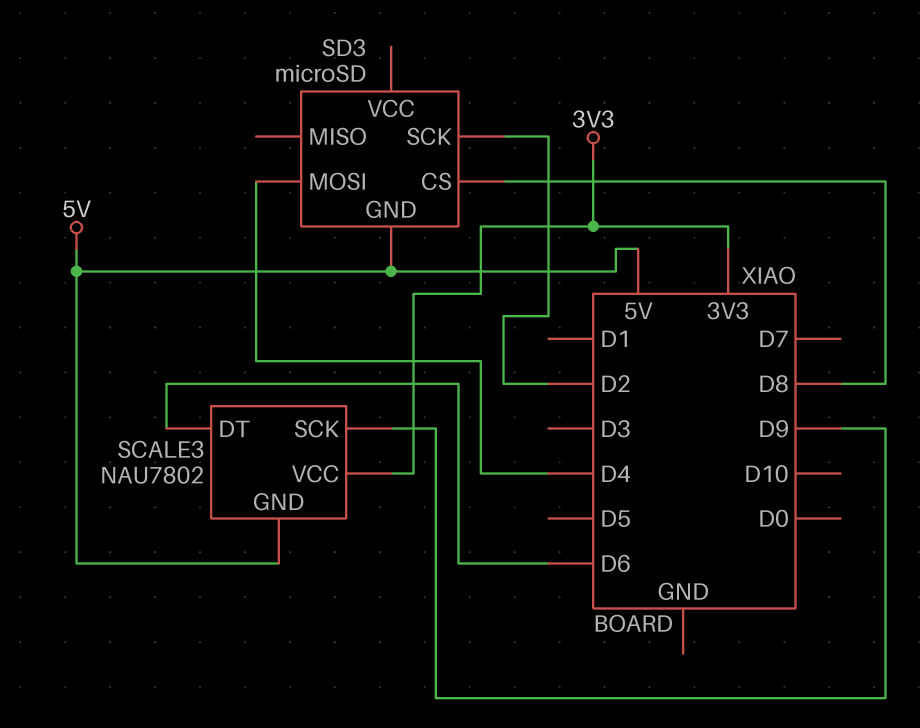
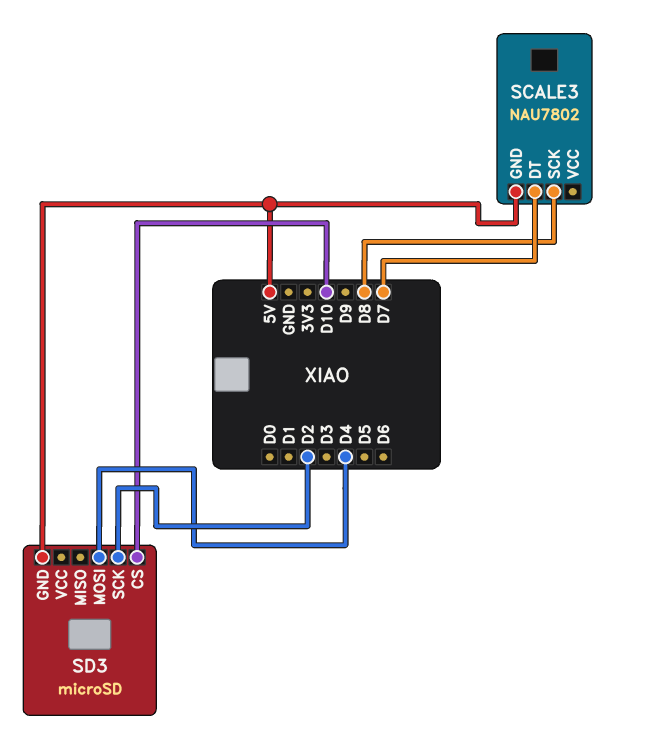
SCALE3 pin DT: D6 -> D7
SCALE3 pin SCK: D9 -> D8
SCALE3 pin VCC: 3V3 -> none
SD3 pin CS: D8 -> D10

